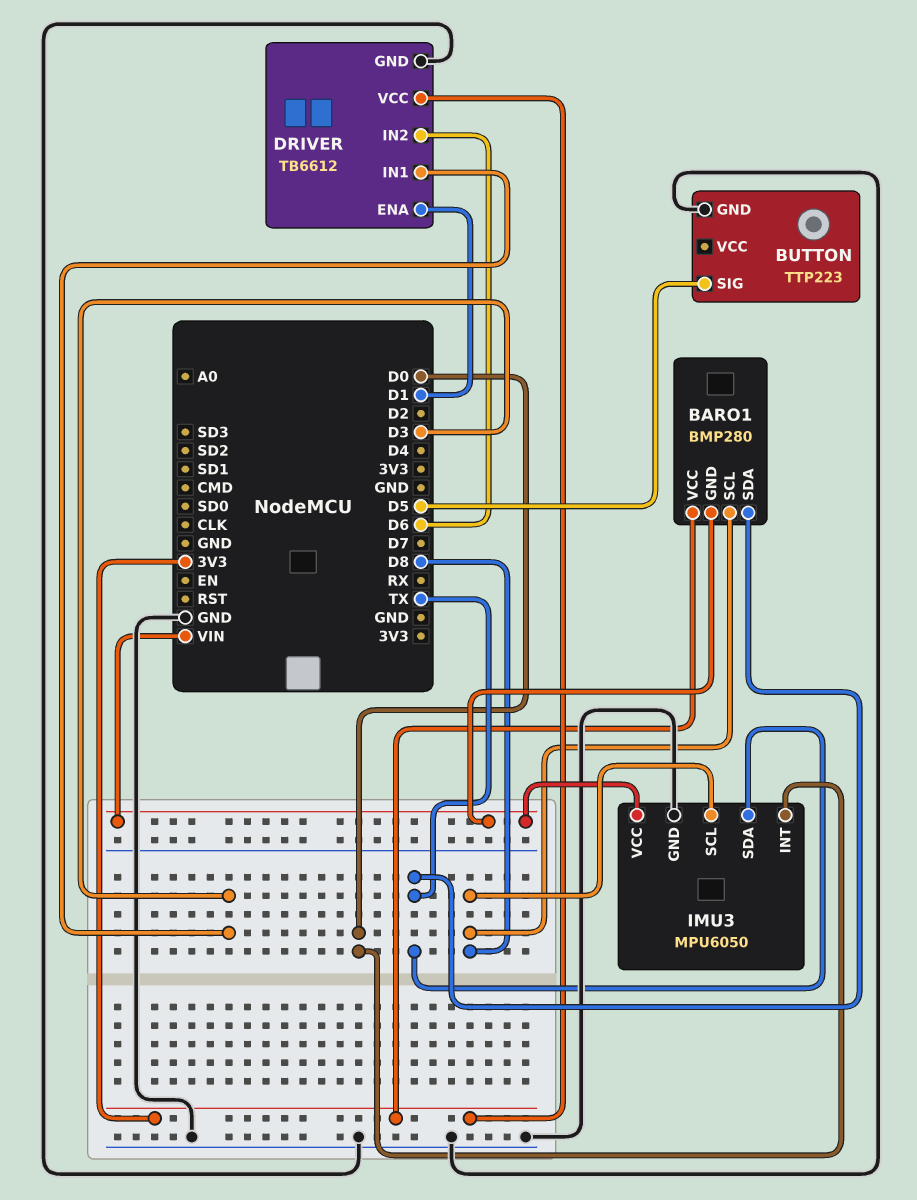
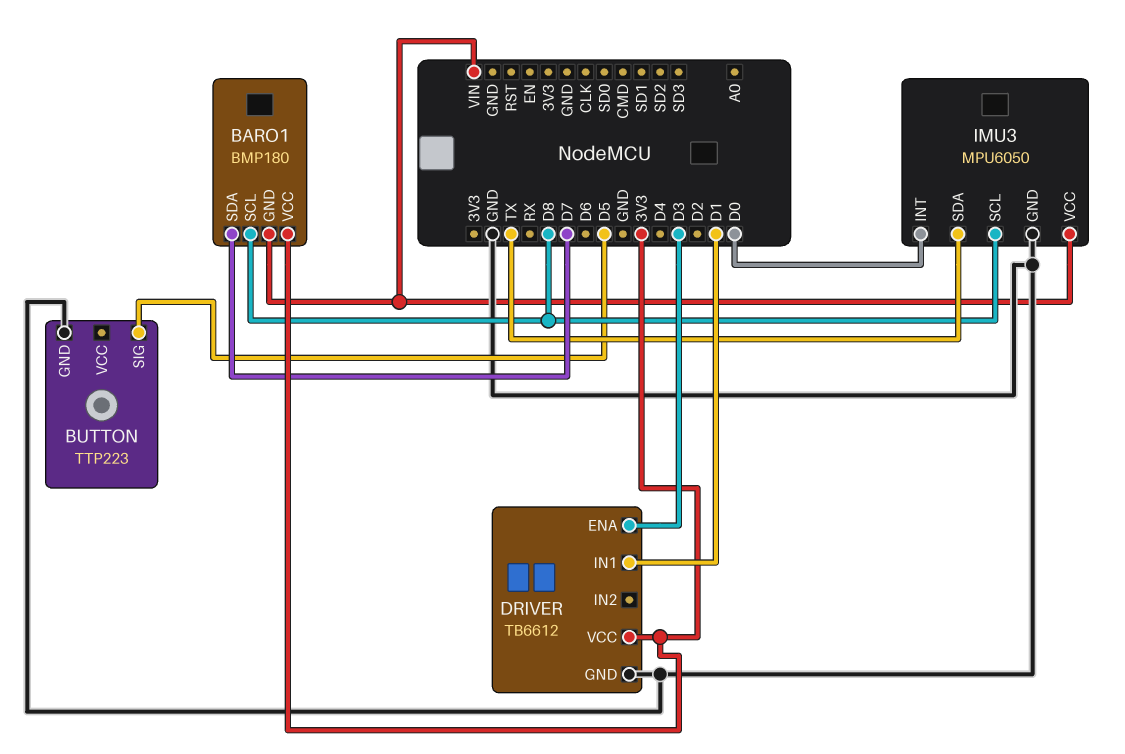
BARO1: BMP280 -> BMP180
BARO1 pin SDA: TX -> D7
DRIVER pin ENA: D1 -> D3
DRIVER pin IN1: D3 -> D1
DRIVER pin IN2: D6 -> none

